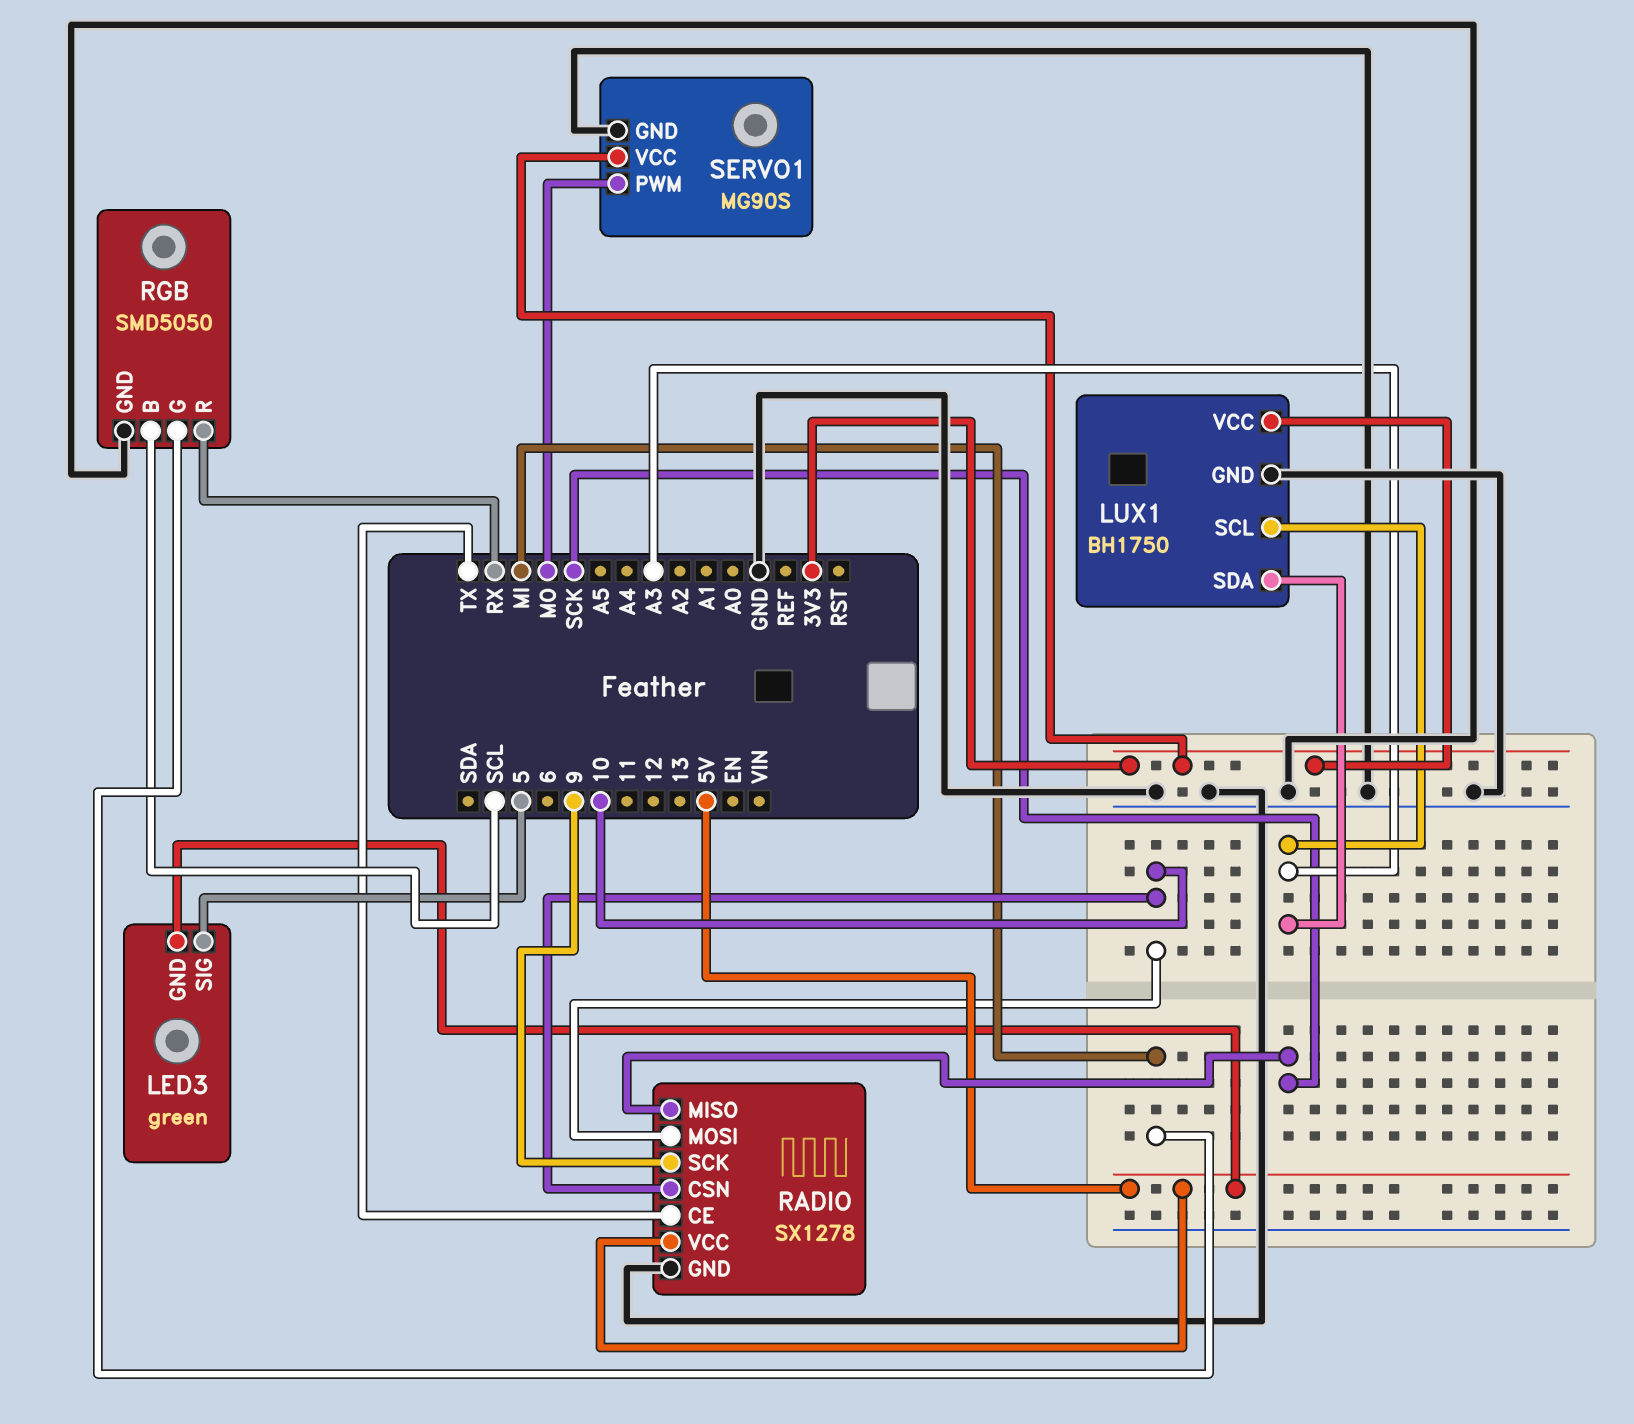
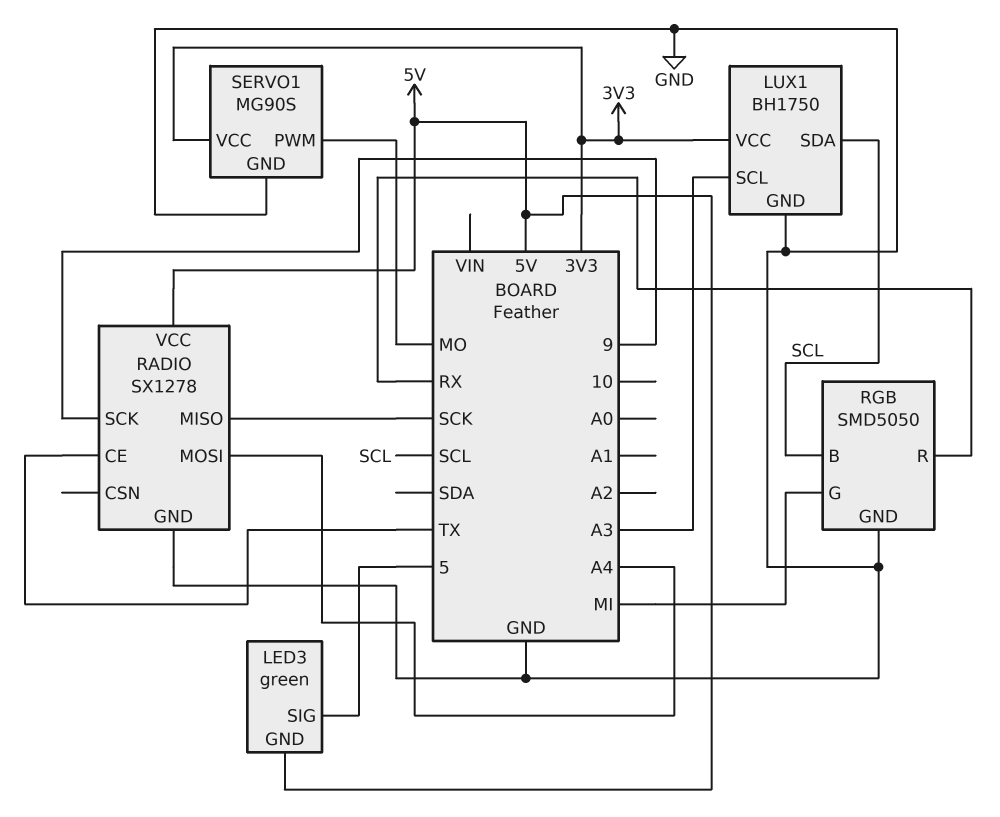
LUX1 pin SDA: A3 -> SCL
RADIO pin CSN: 10 -> none
RADIO pin MOSI: 10 -> A4

